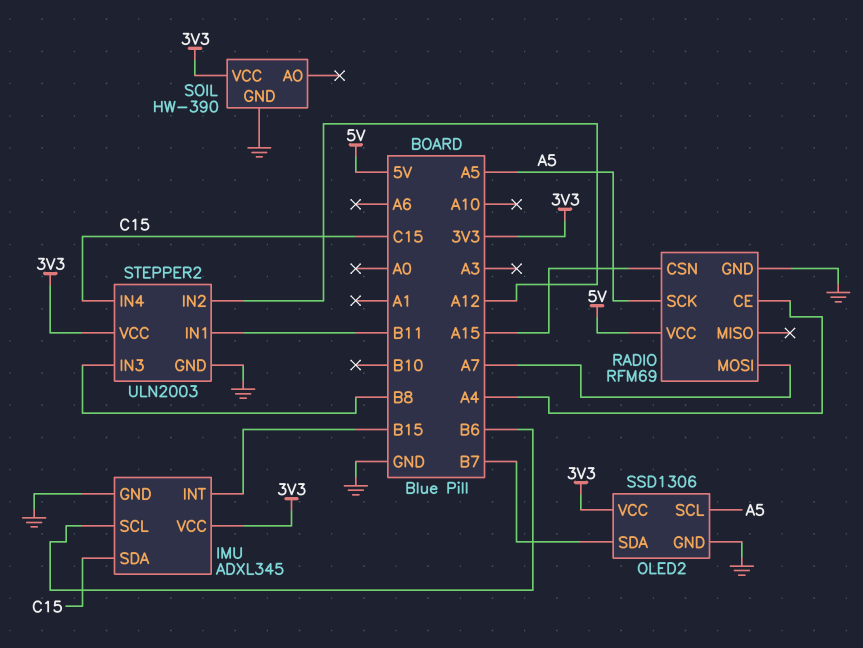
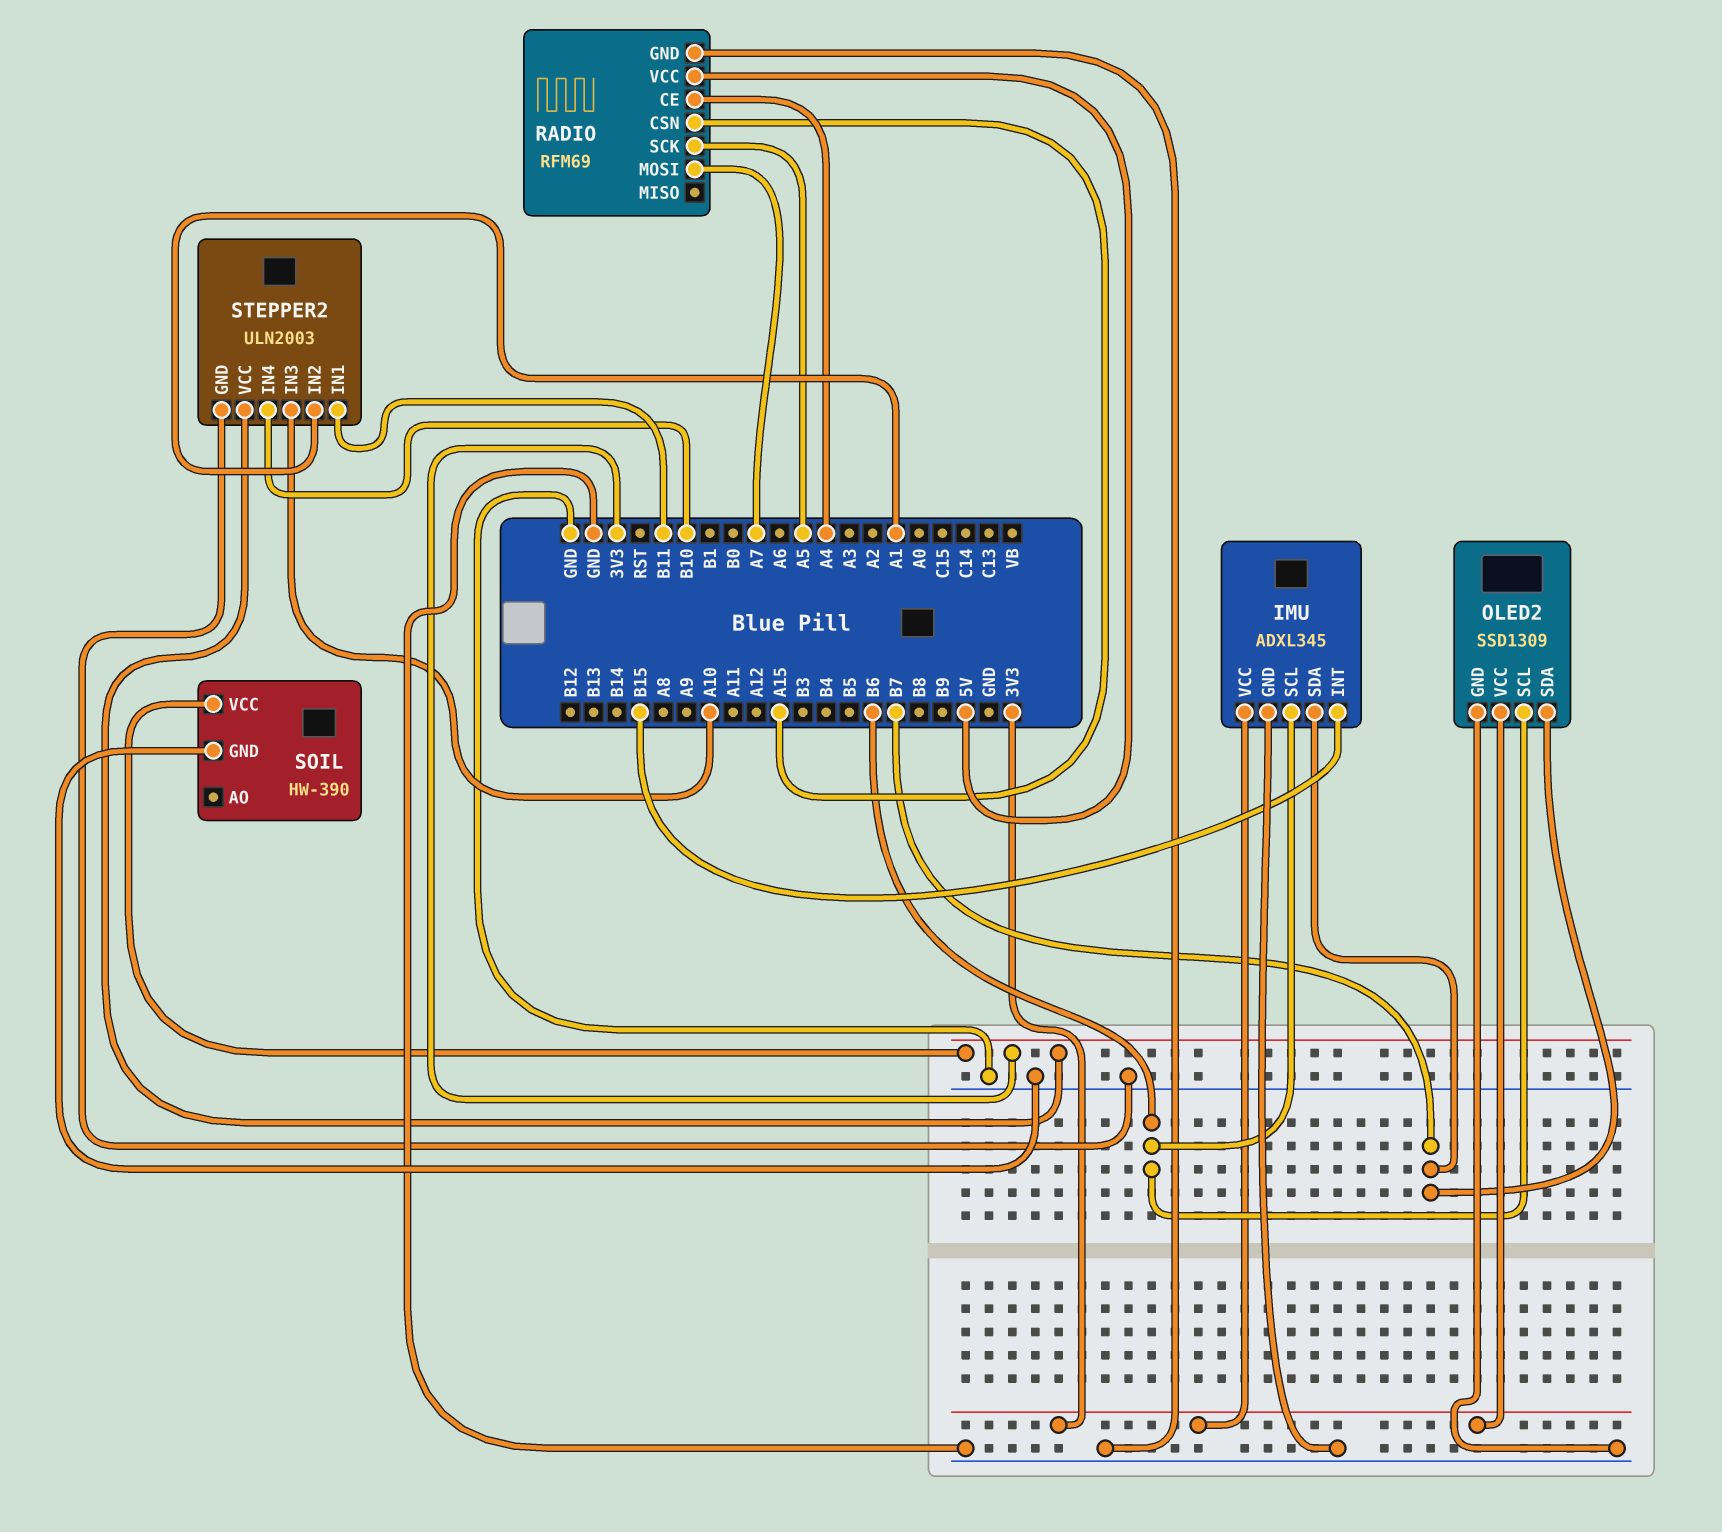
IMU pin SDA: C15 -> B7
OLED2: SSD1306 -> SSD1309
OLED2 pin SCL: A5 -> B6
STEPPER2 pin IN2: A12 -> A1
STEPPER2 pin IN3: B8 -> A10
STEPPER2 pin IN4: C15 -> B10

